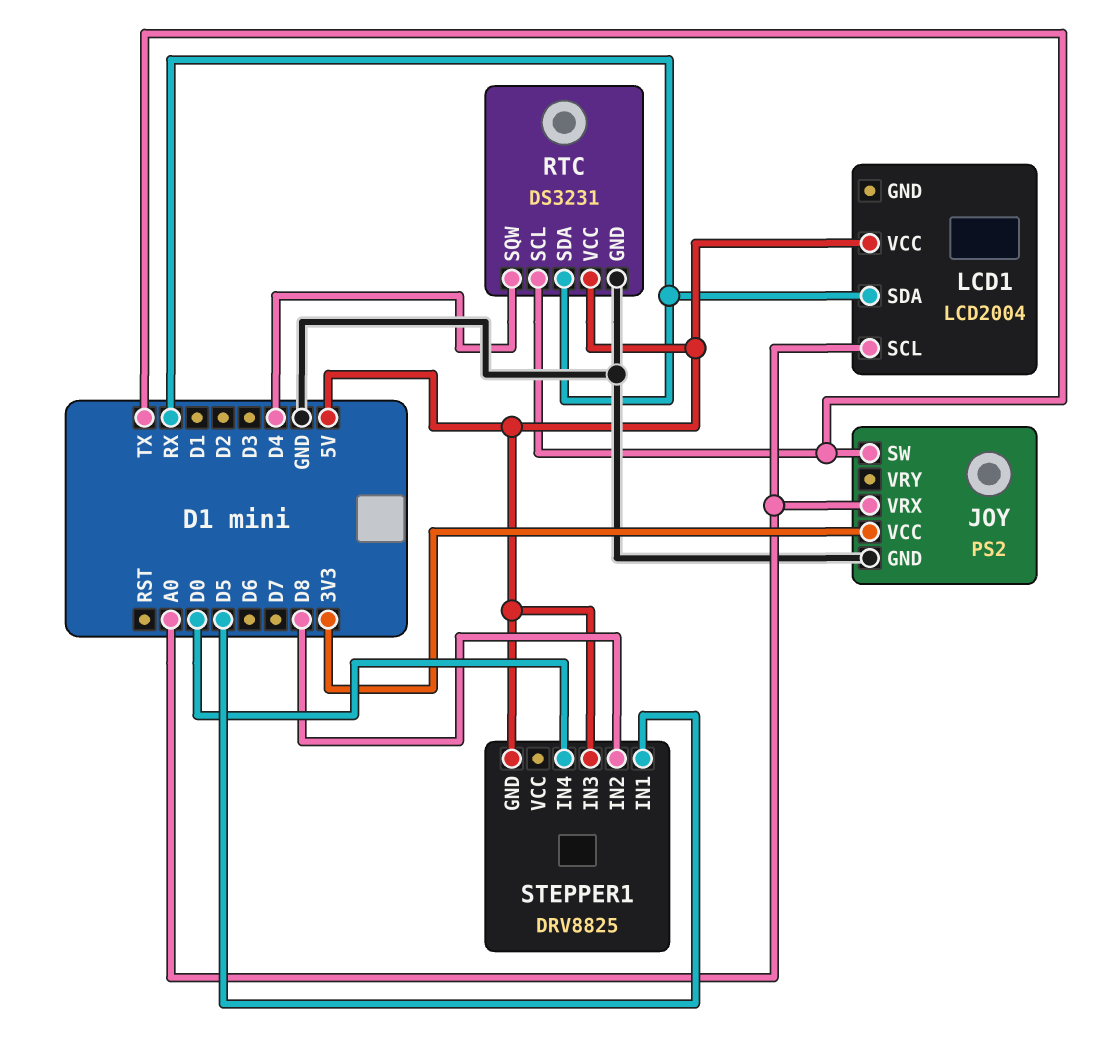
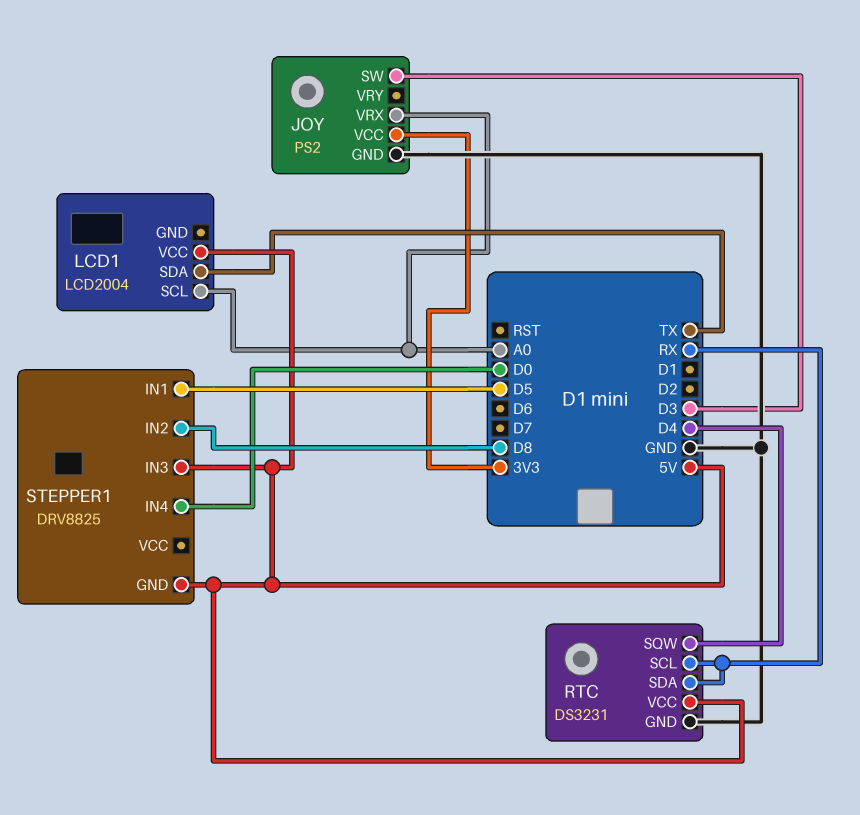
JOY pin SW: TX -> D3
LCD1 pin SDA: RX -> TX
RTC pin SCL: TX -> RX

